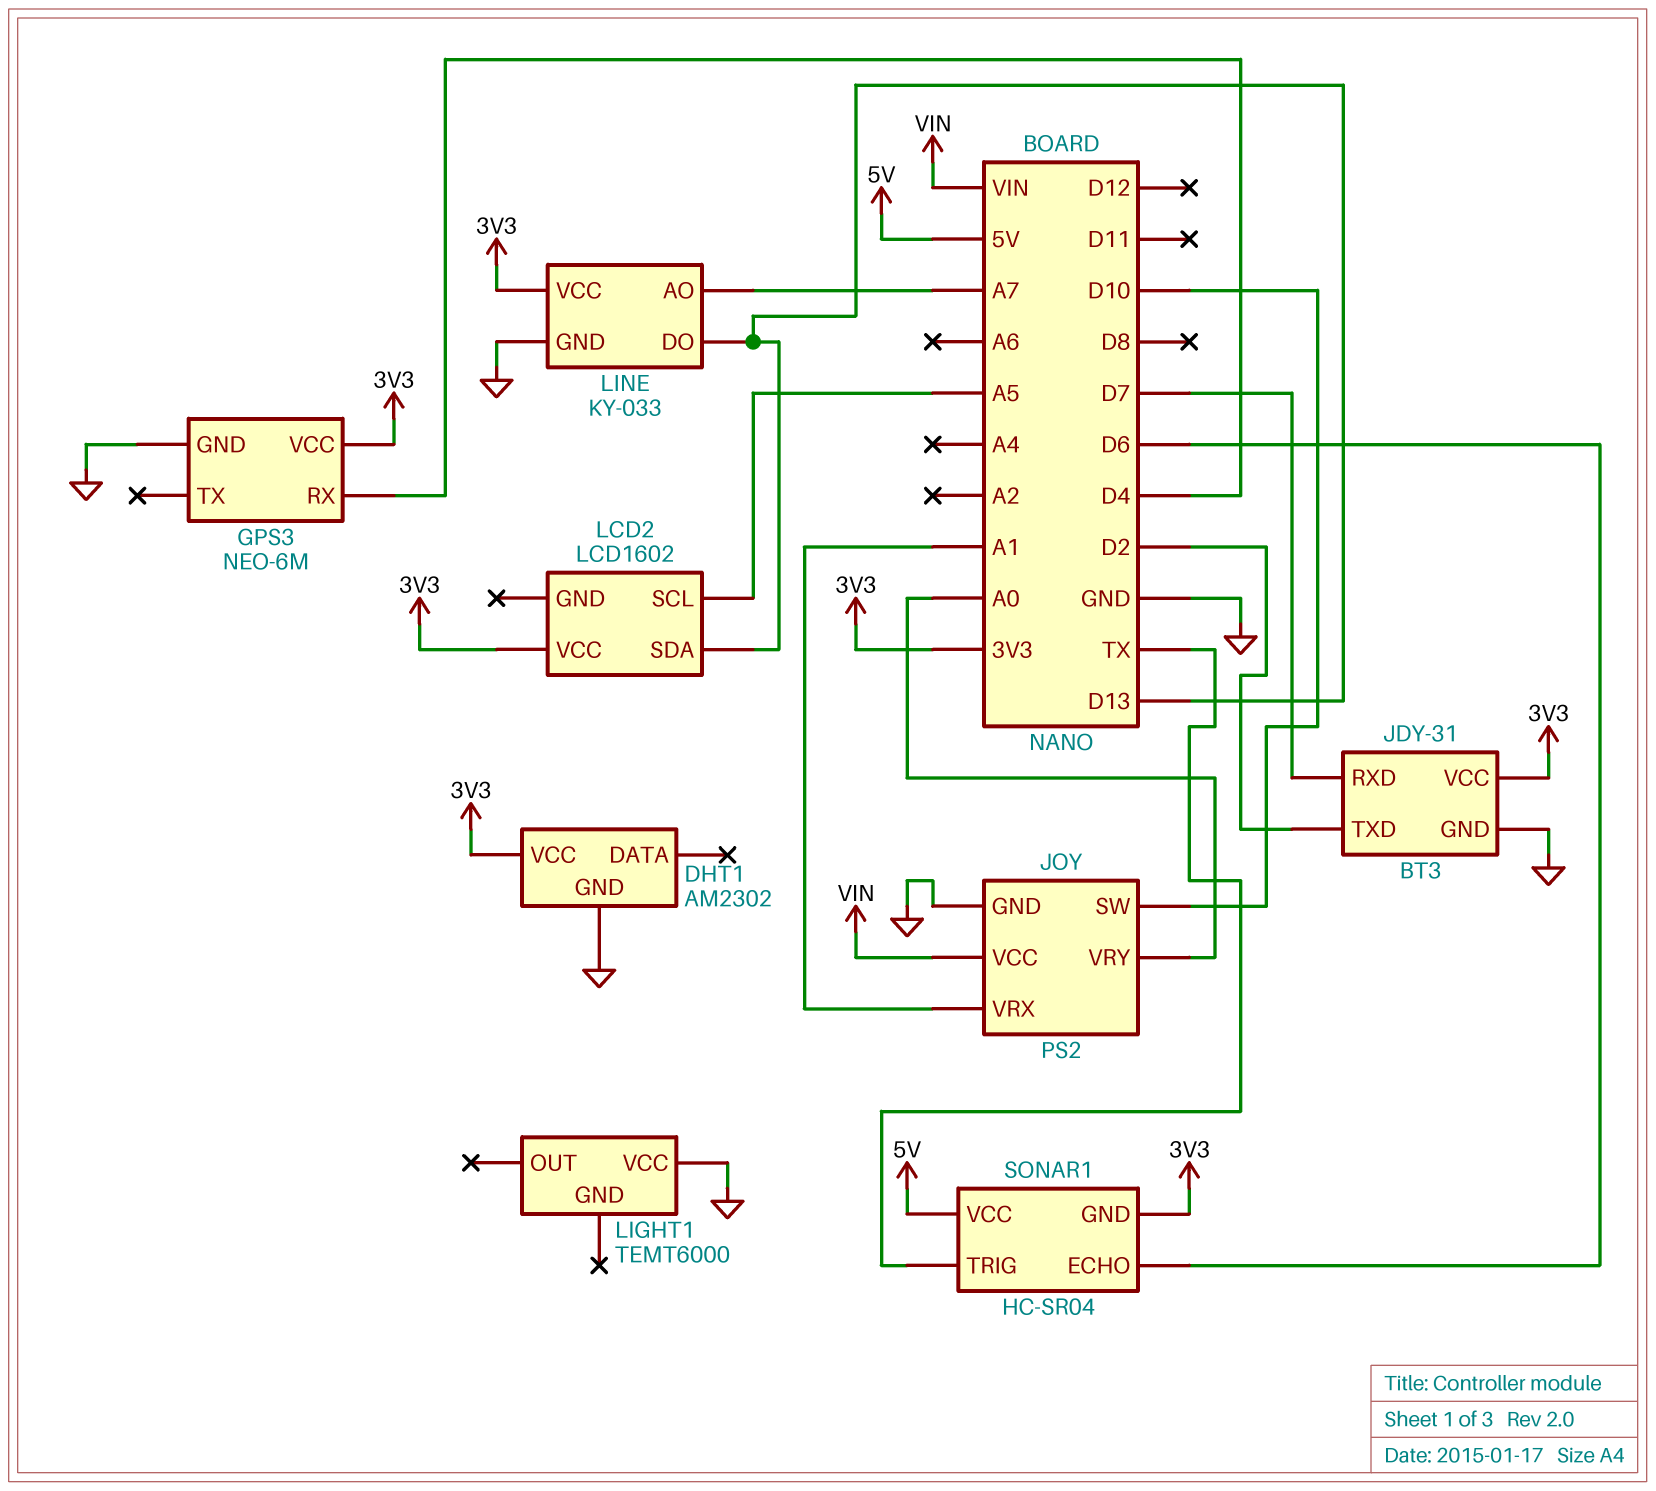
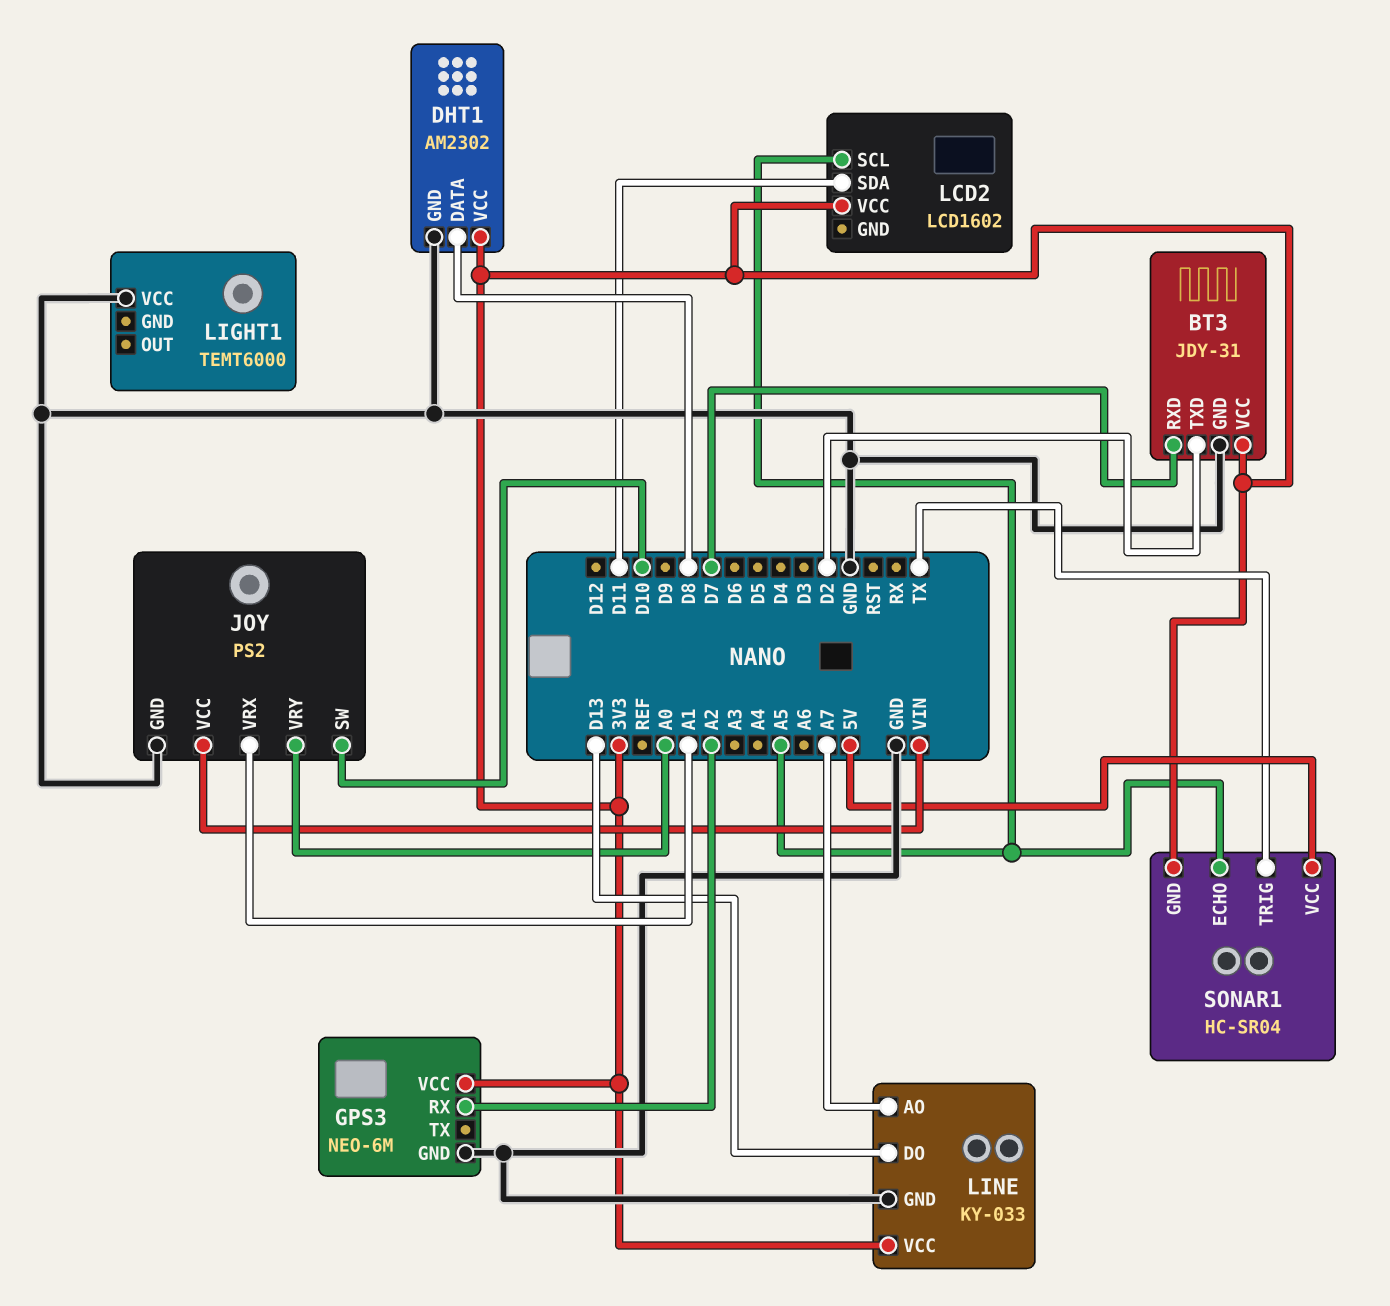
DHT1 pin DATA: none -> D8
GPS3 pin RX: D4 -> A2
LCD2 pin SDA: D13 -> D11
SONAR1 pin ECHO: D6 -> A5

